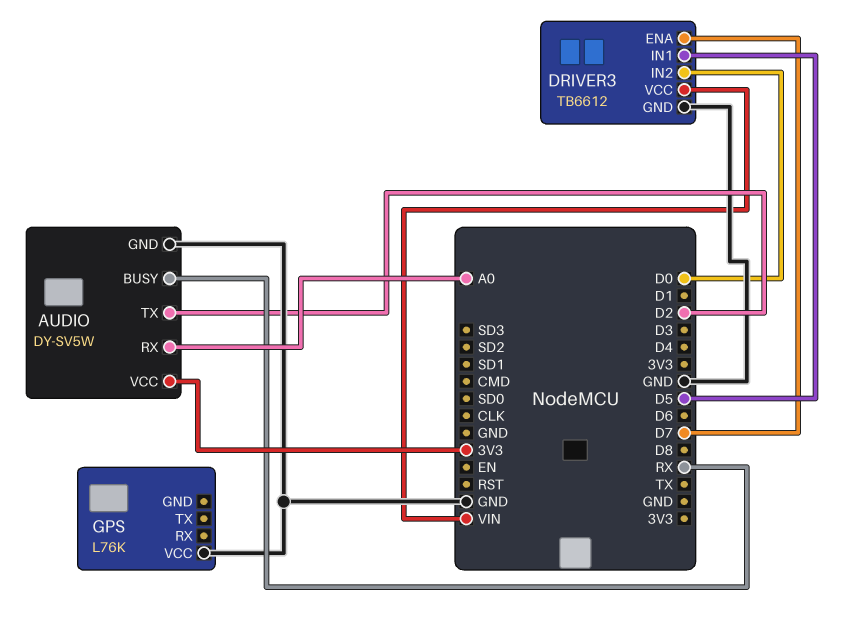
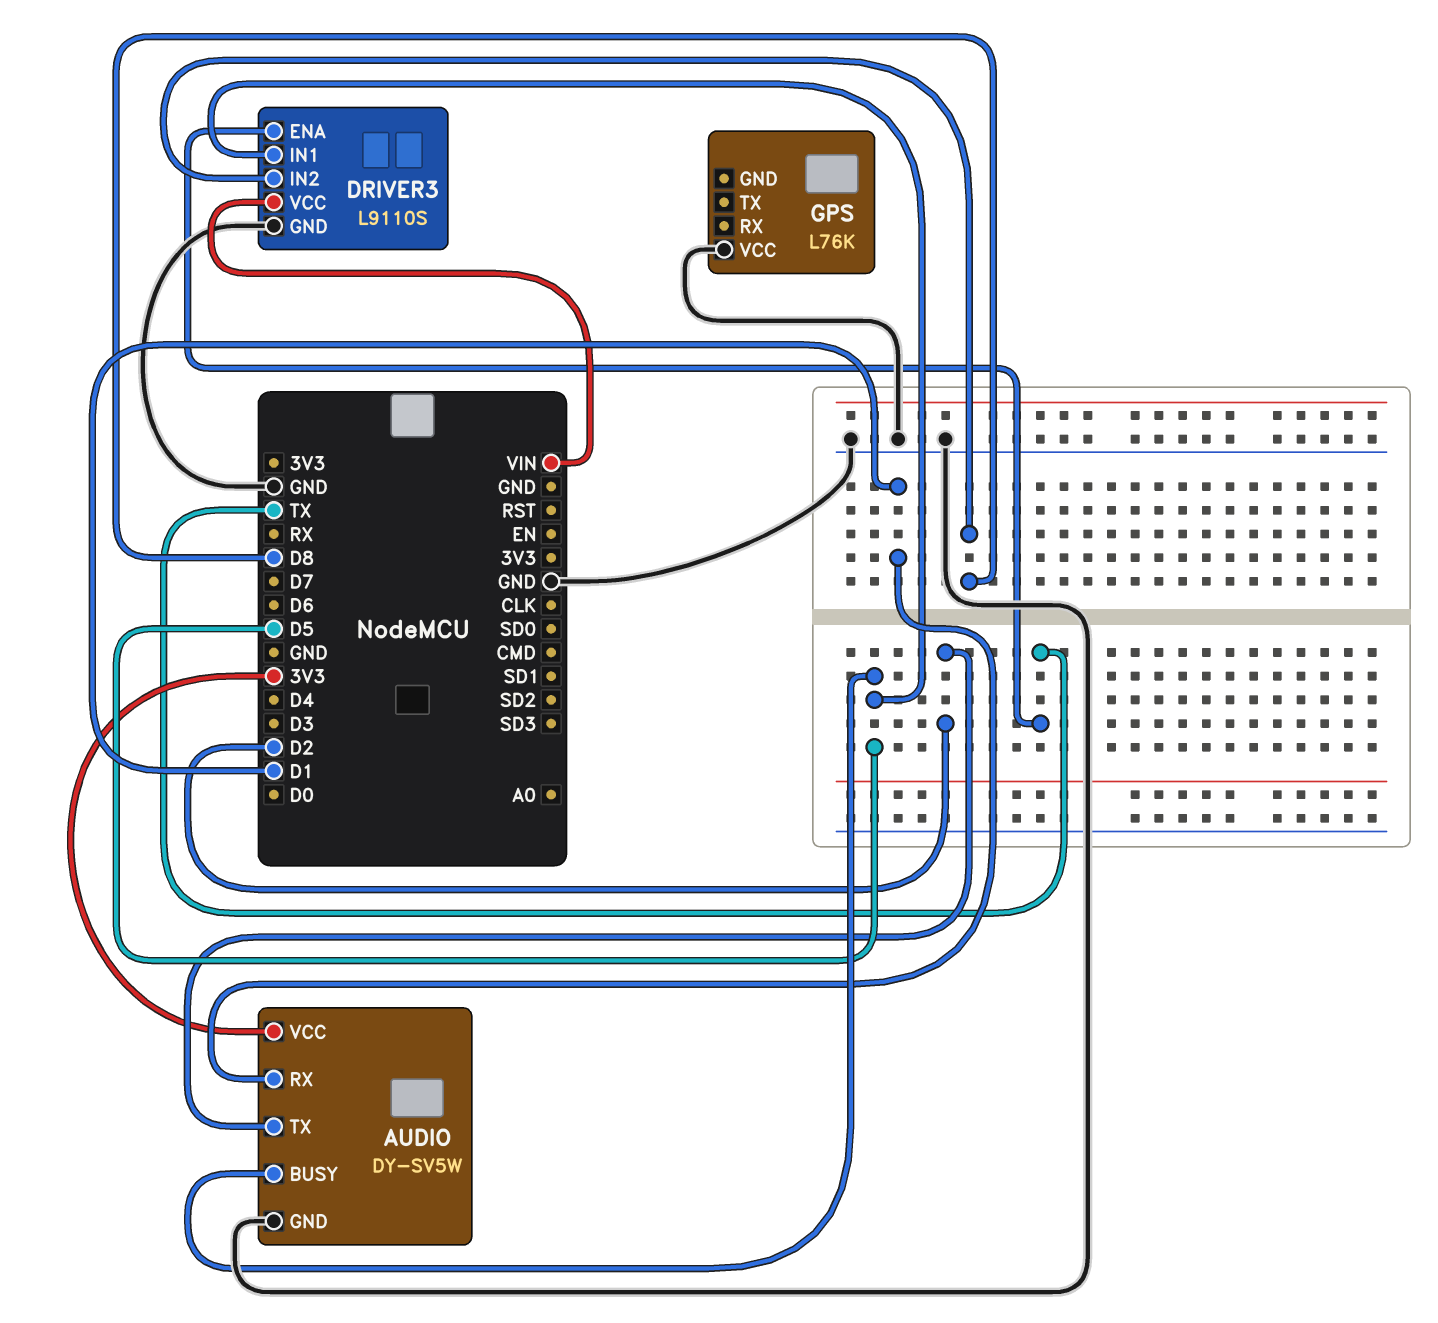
AUDIO pin BUSY: RX -> D5
AUDIO pin RX: A0 -> D1
DRIVER3: TB6612 -> L9110S
DRIVER3 pin ENA: D7 -> TX
DRIVER3 pin IN2: D0 -> D8

